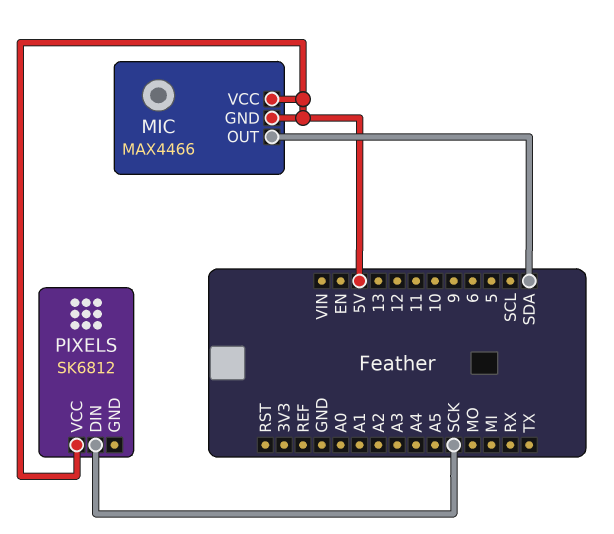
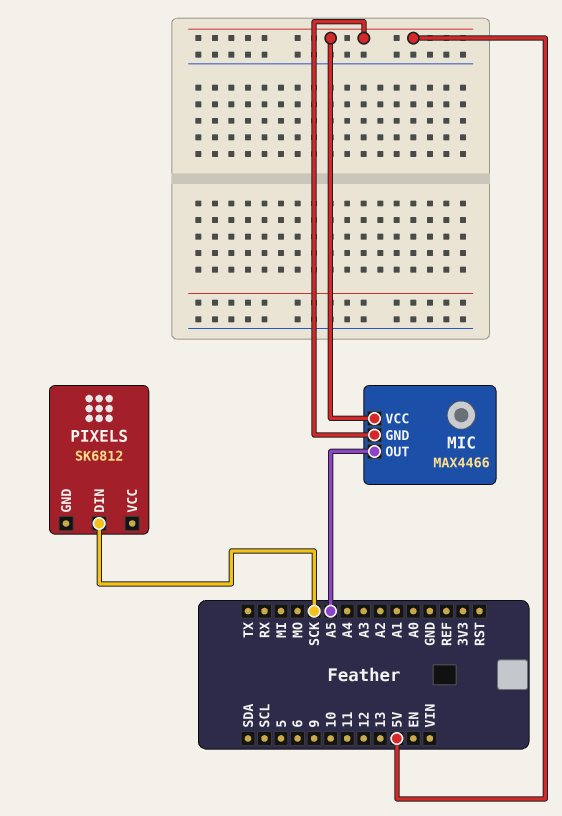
MIC pin OUT: SDA -> A5
PIXELS pin VCC: 5V -> none

